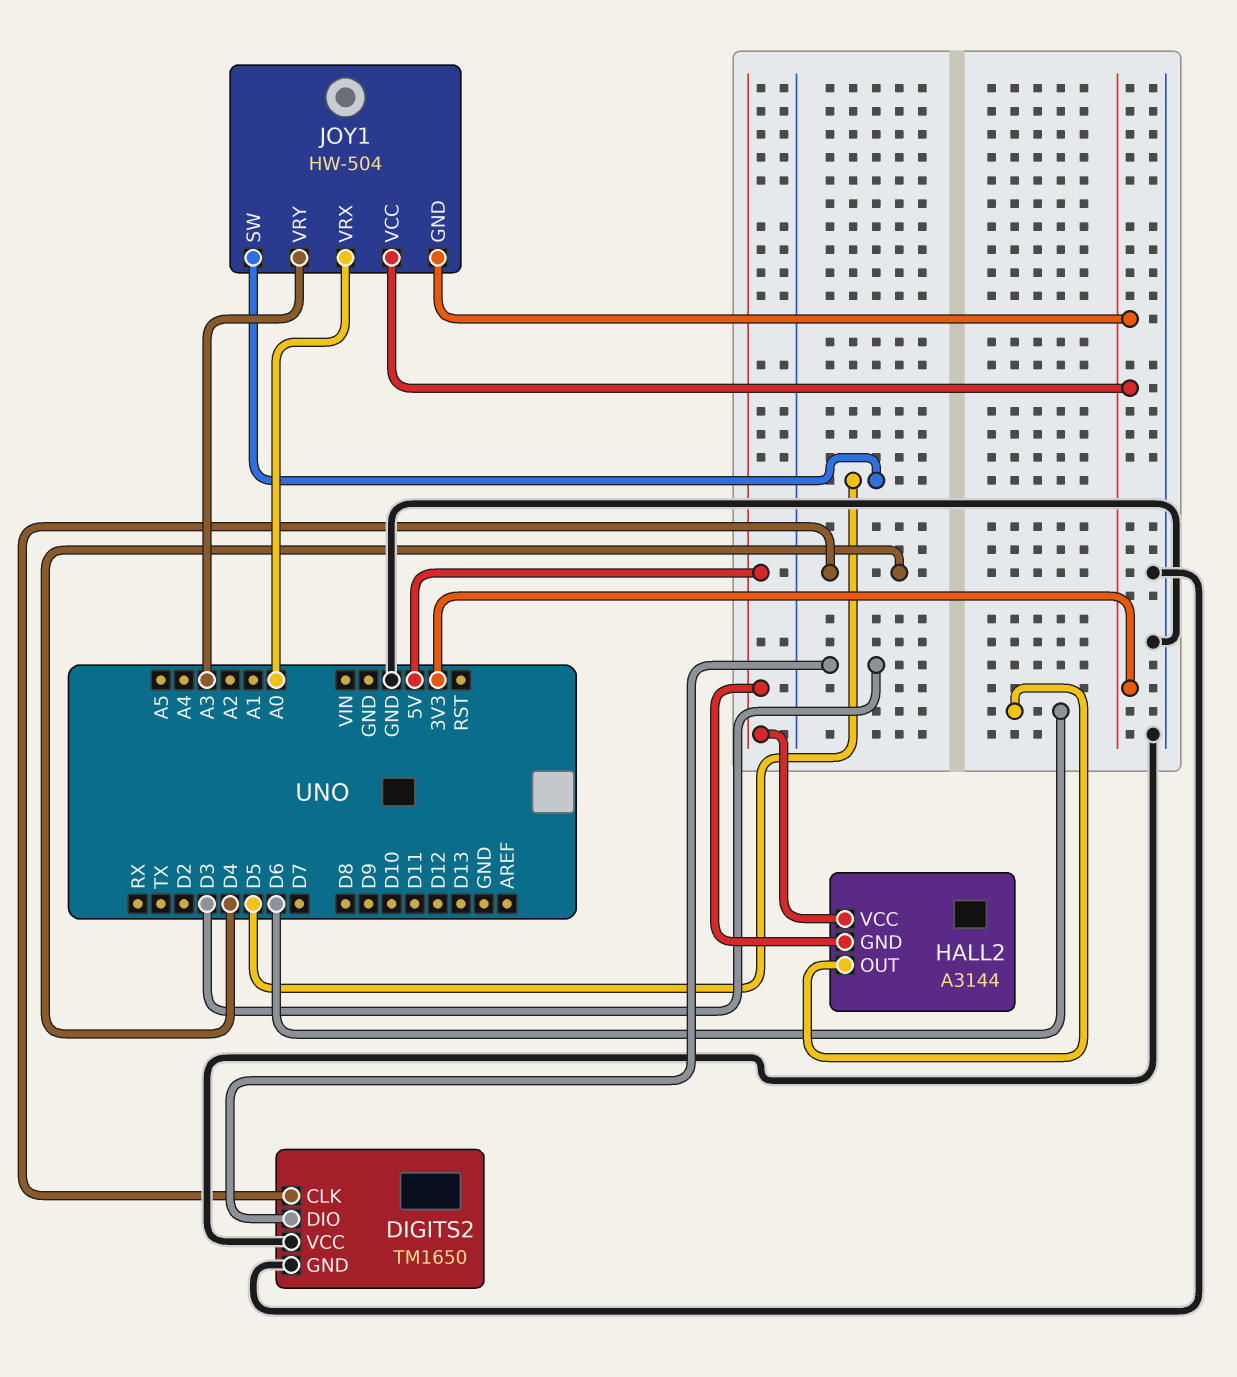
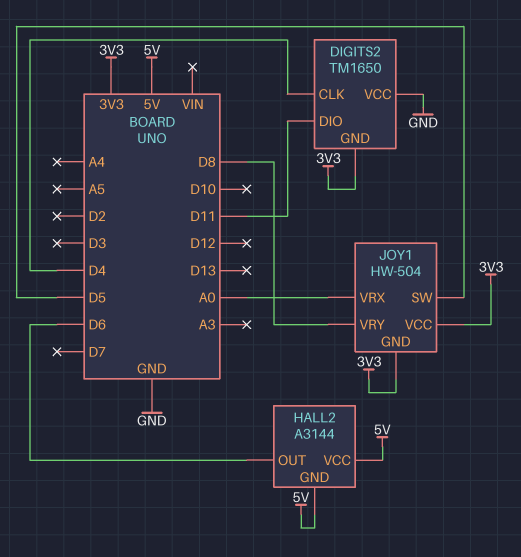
DIGITS2 pin DIO: D3 -> D11
DIGITS2 pin GND: GND -> 3V3
JOY1 pin VRY: A3 -> D8

